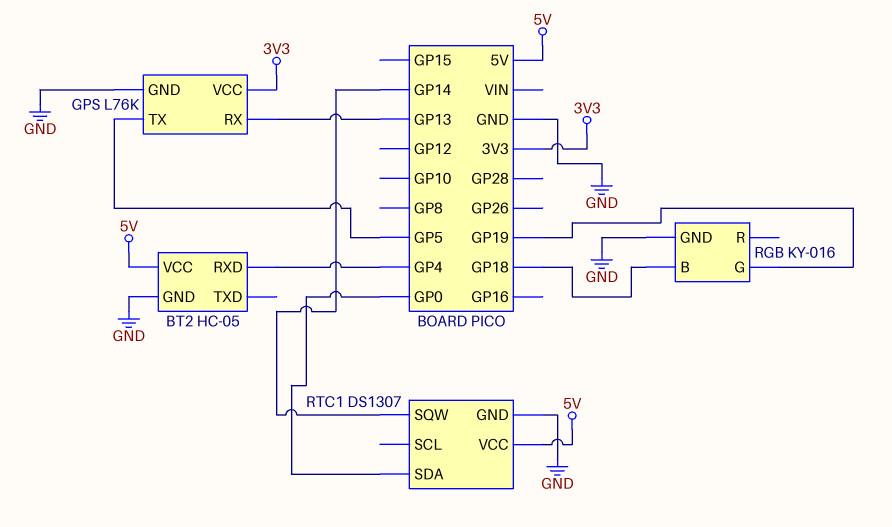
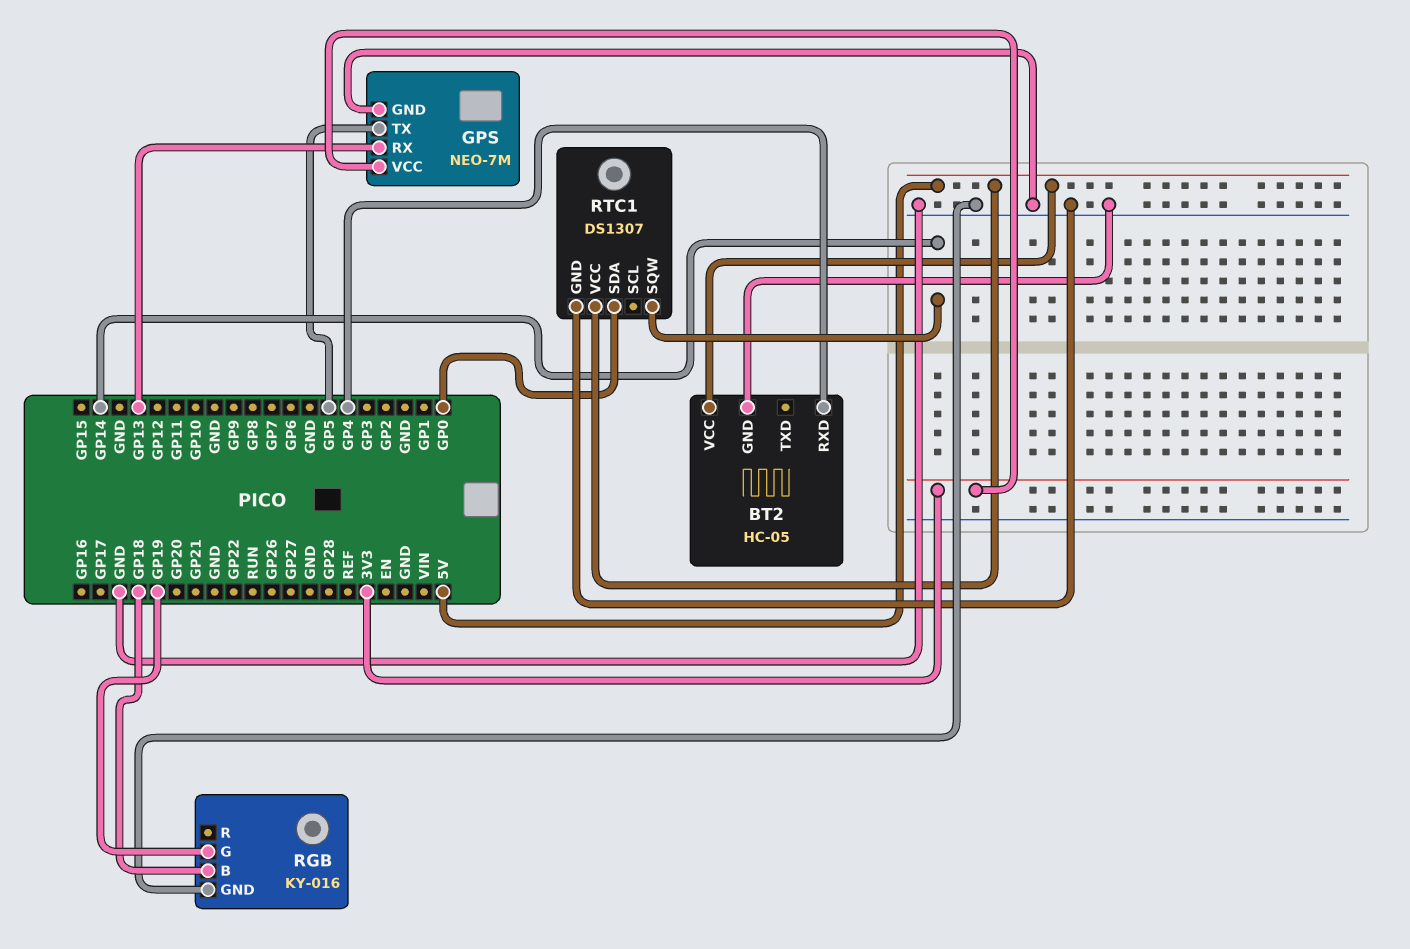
GPS: L76K -> NEO-7M

